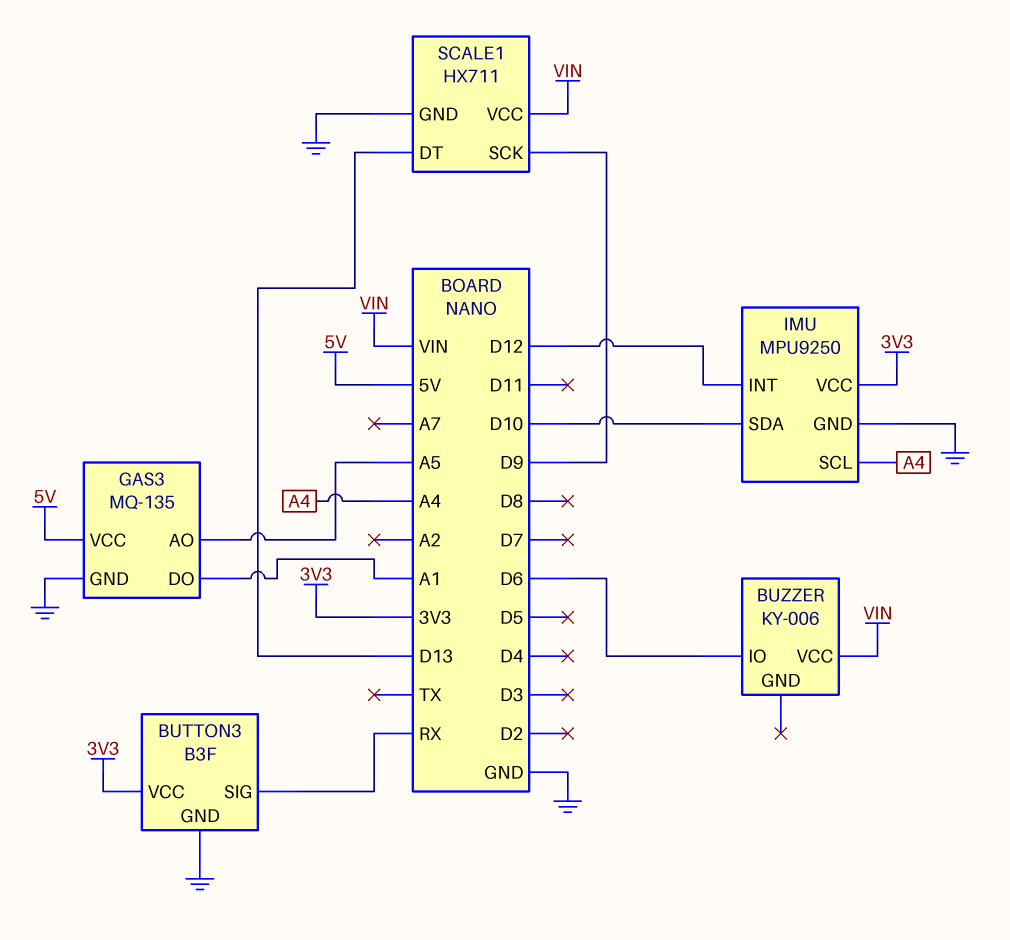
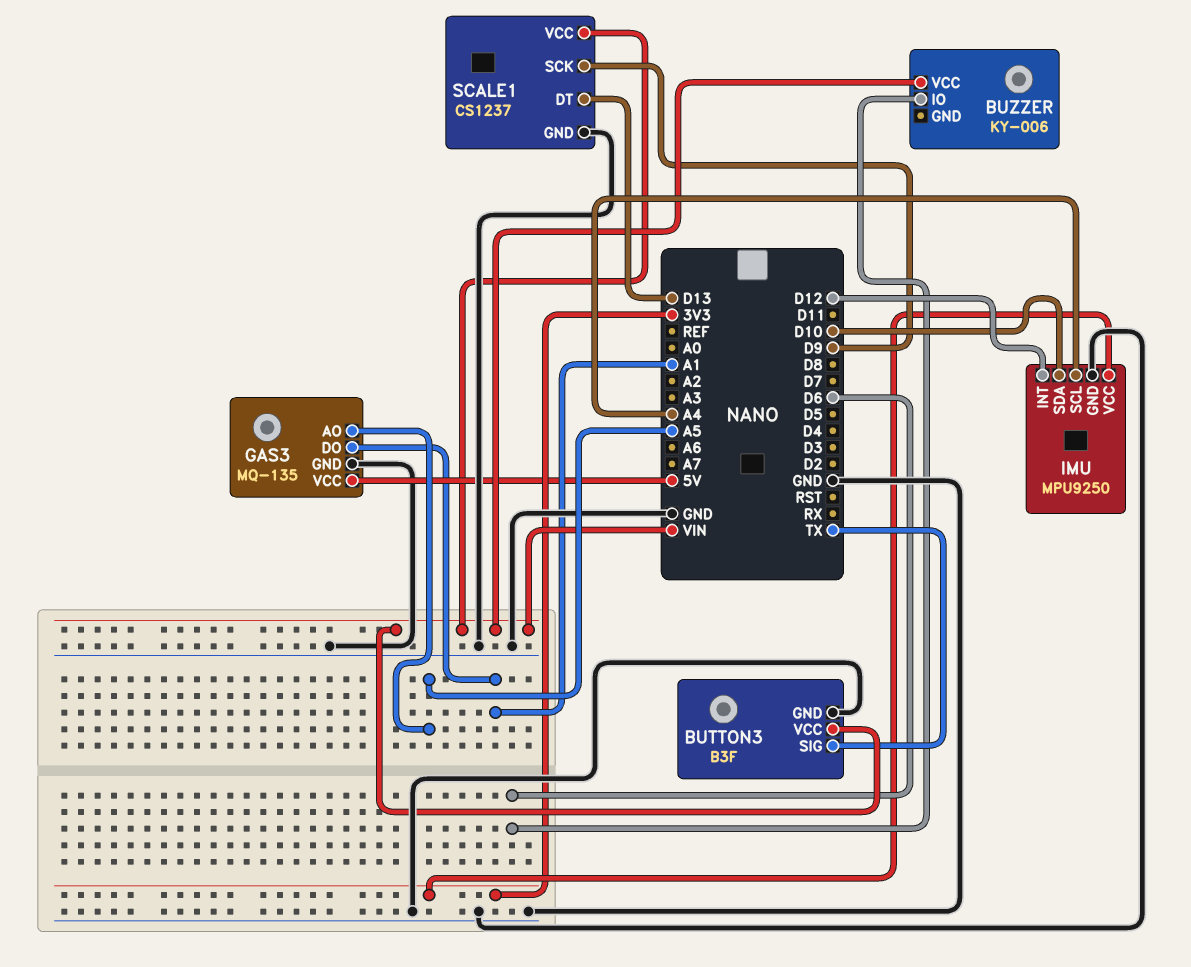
BUTTON3 pin SIG: RX -> TX
BUTTON3 pin VCC: 3V3 -> VIN
SCALE1: HX711 -> CS1237

